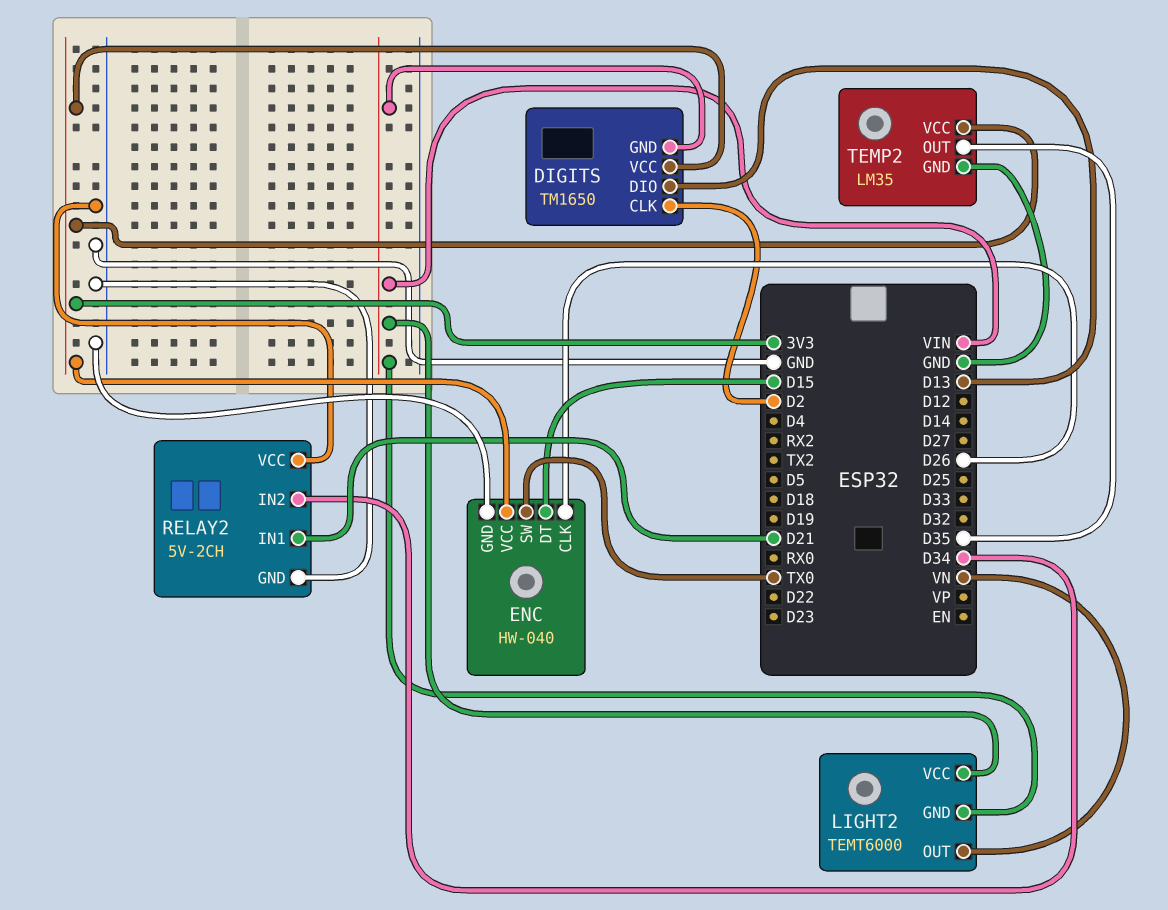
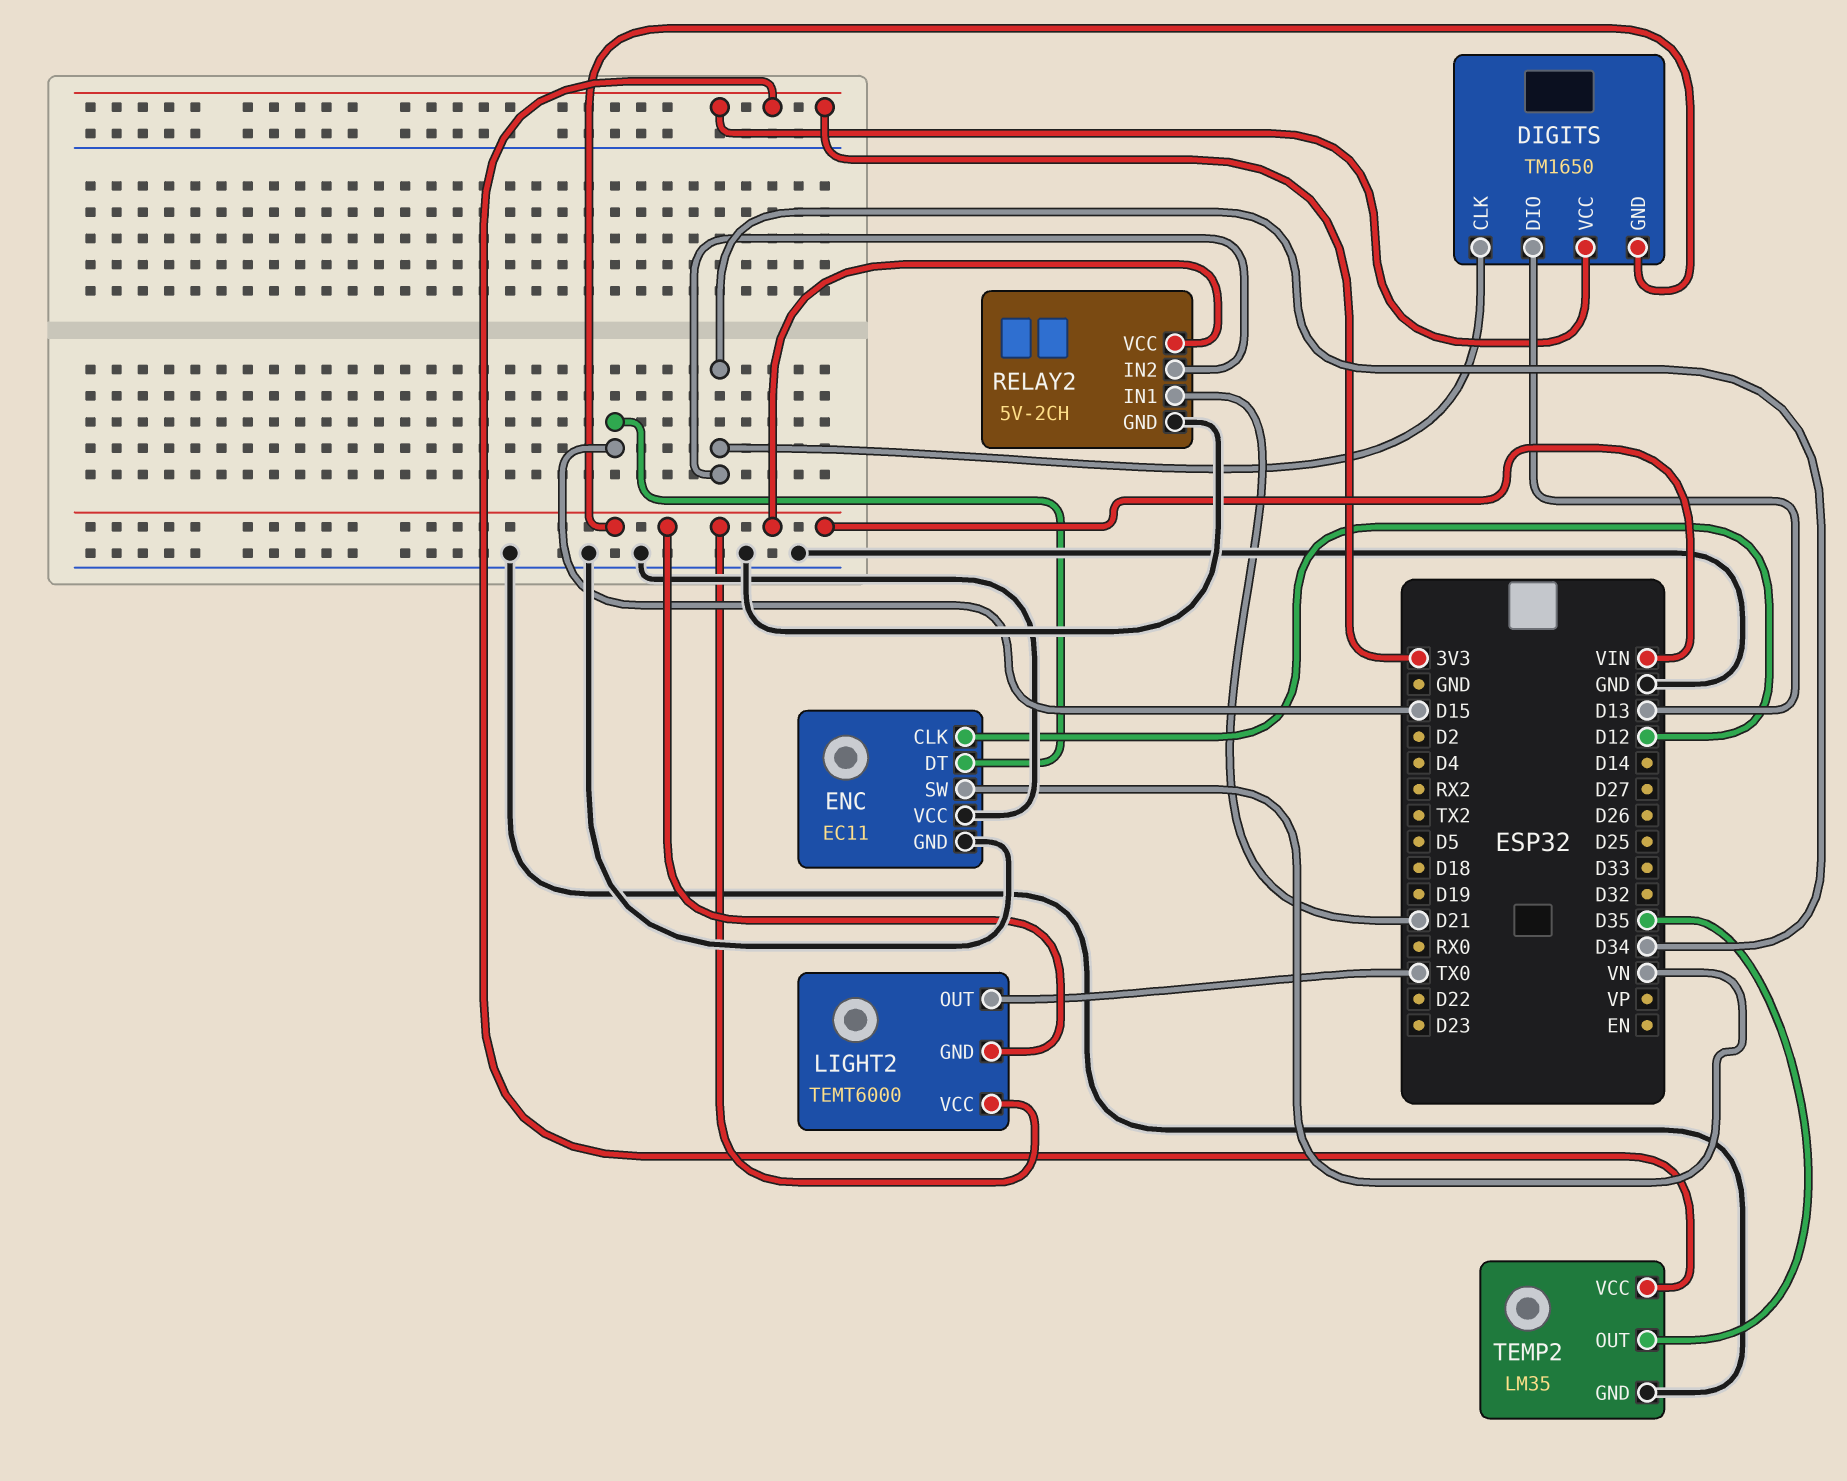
DIGITS pin CLK: D2 -> D34
ENC: HW-040 -> EC11
ENC pin CLK: D26 -> D12
ENC pin SW: TX0 -> VN
ENC pin VCC: 3V3 -> GND
LIGHT2 pin OUT: VN -> TX0
RELAY2 pin VCC: GND -> VIN

